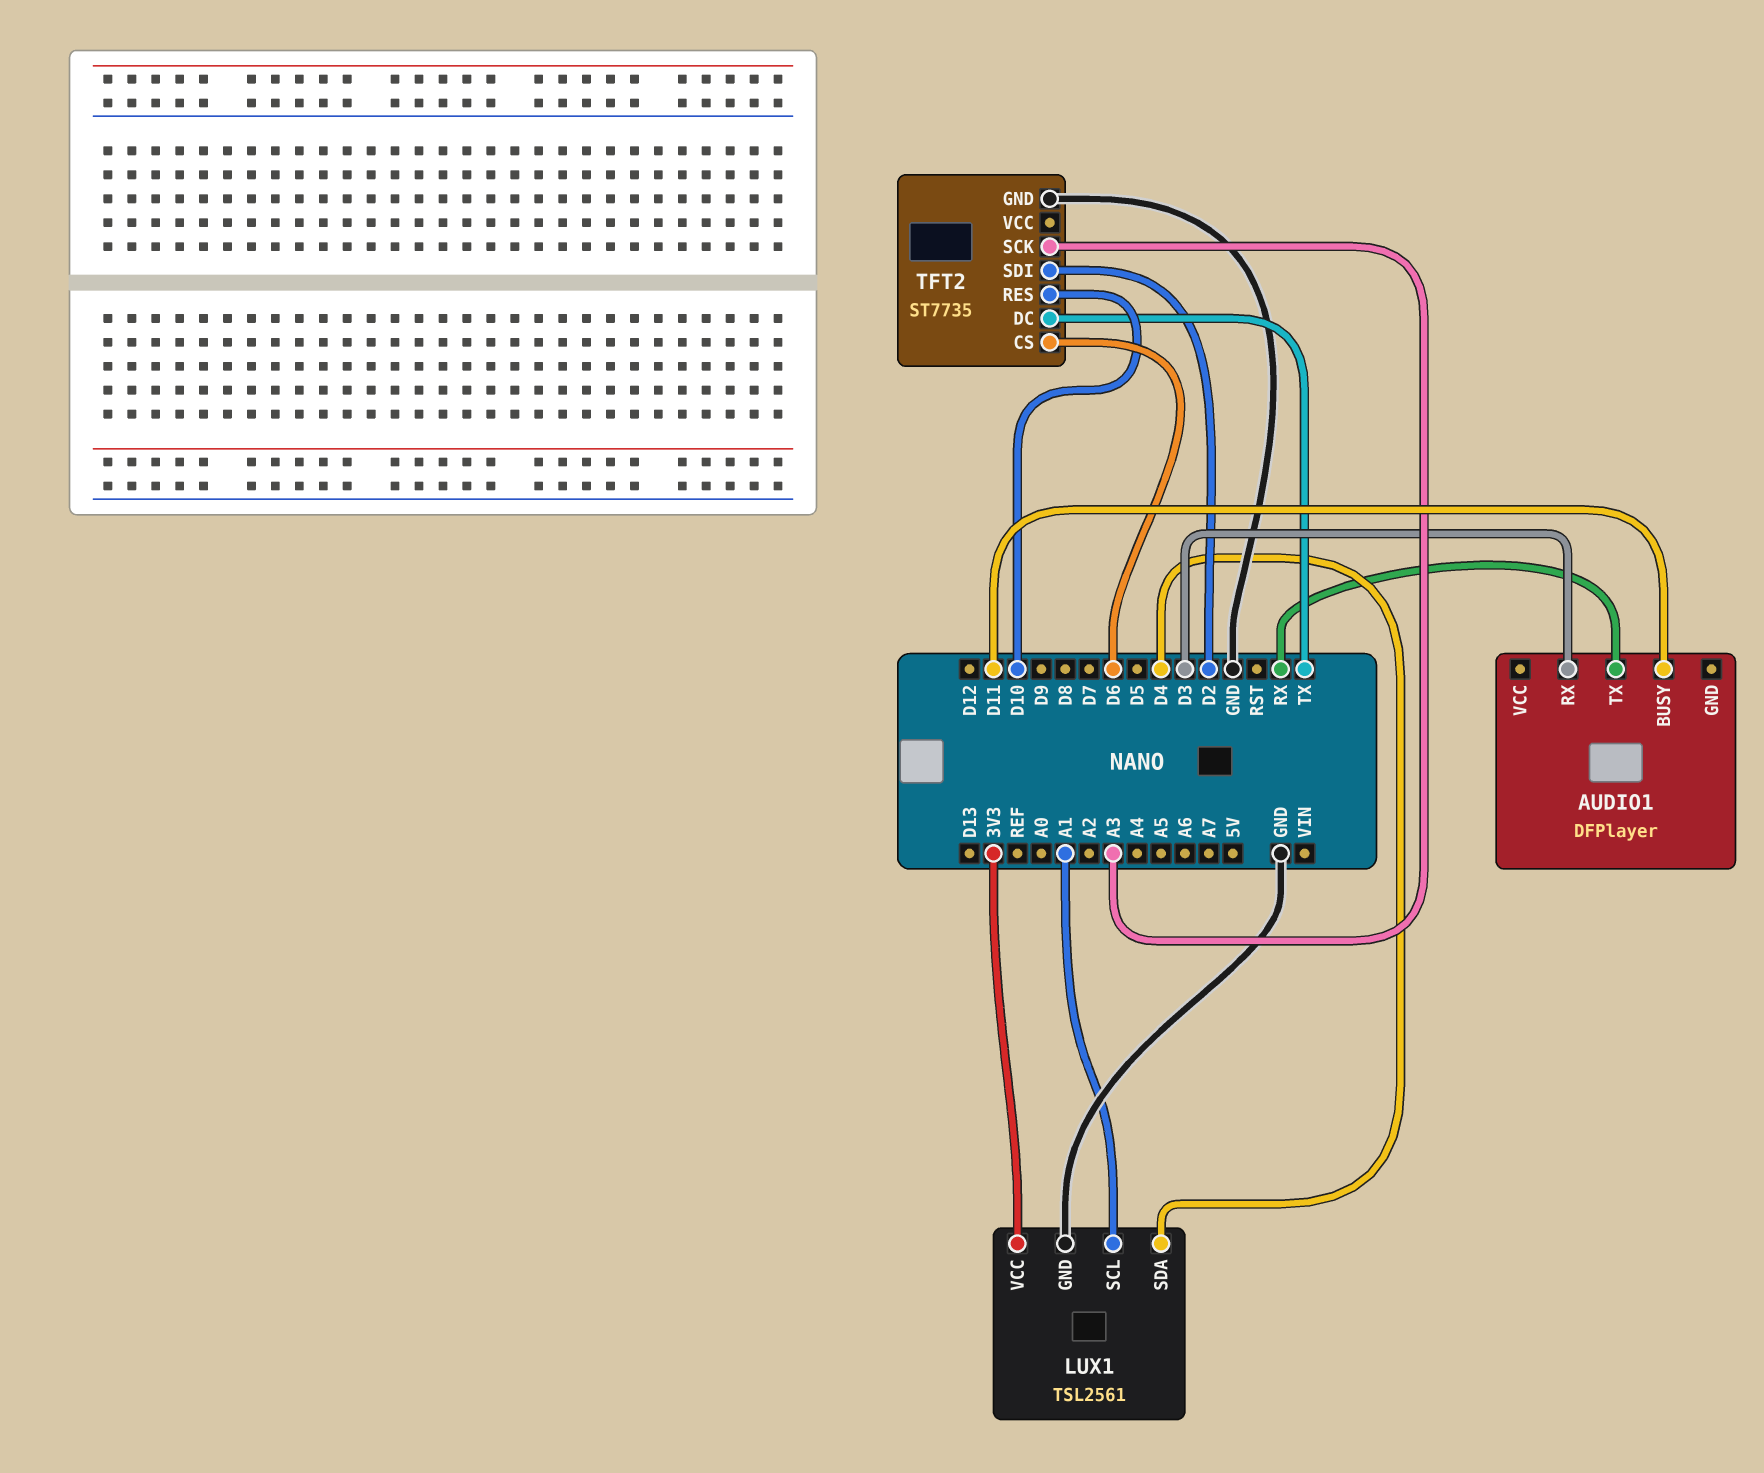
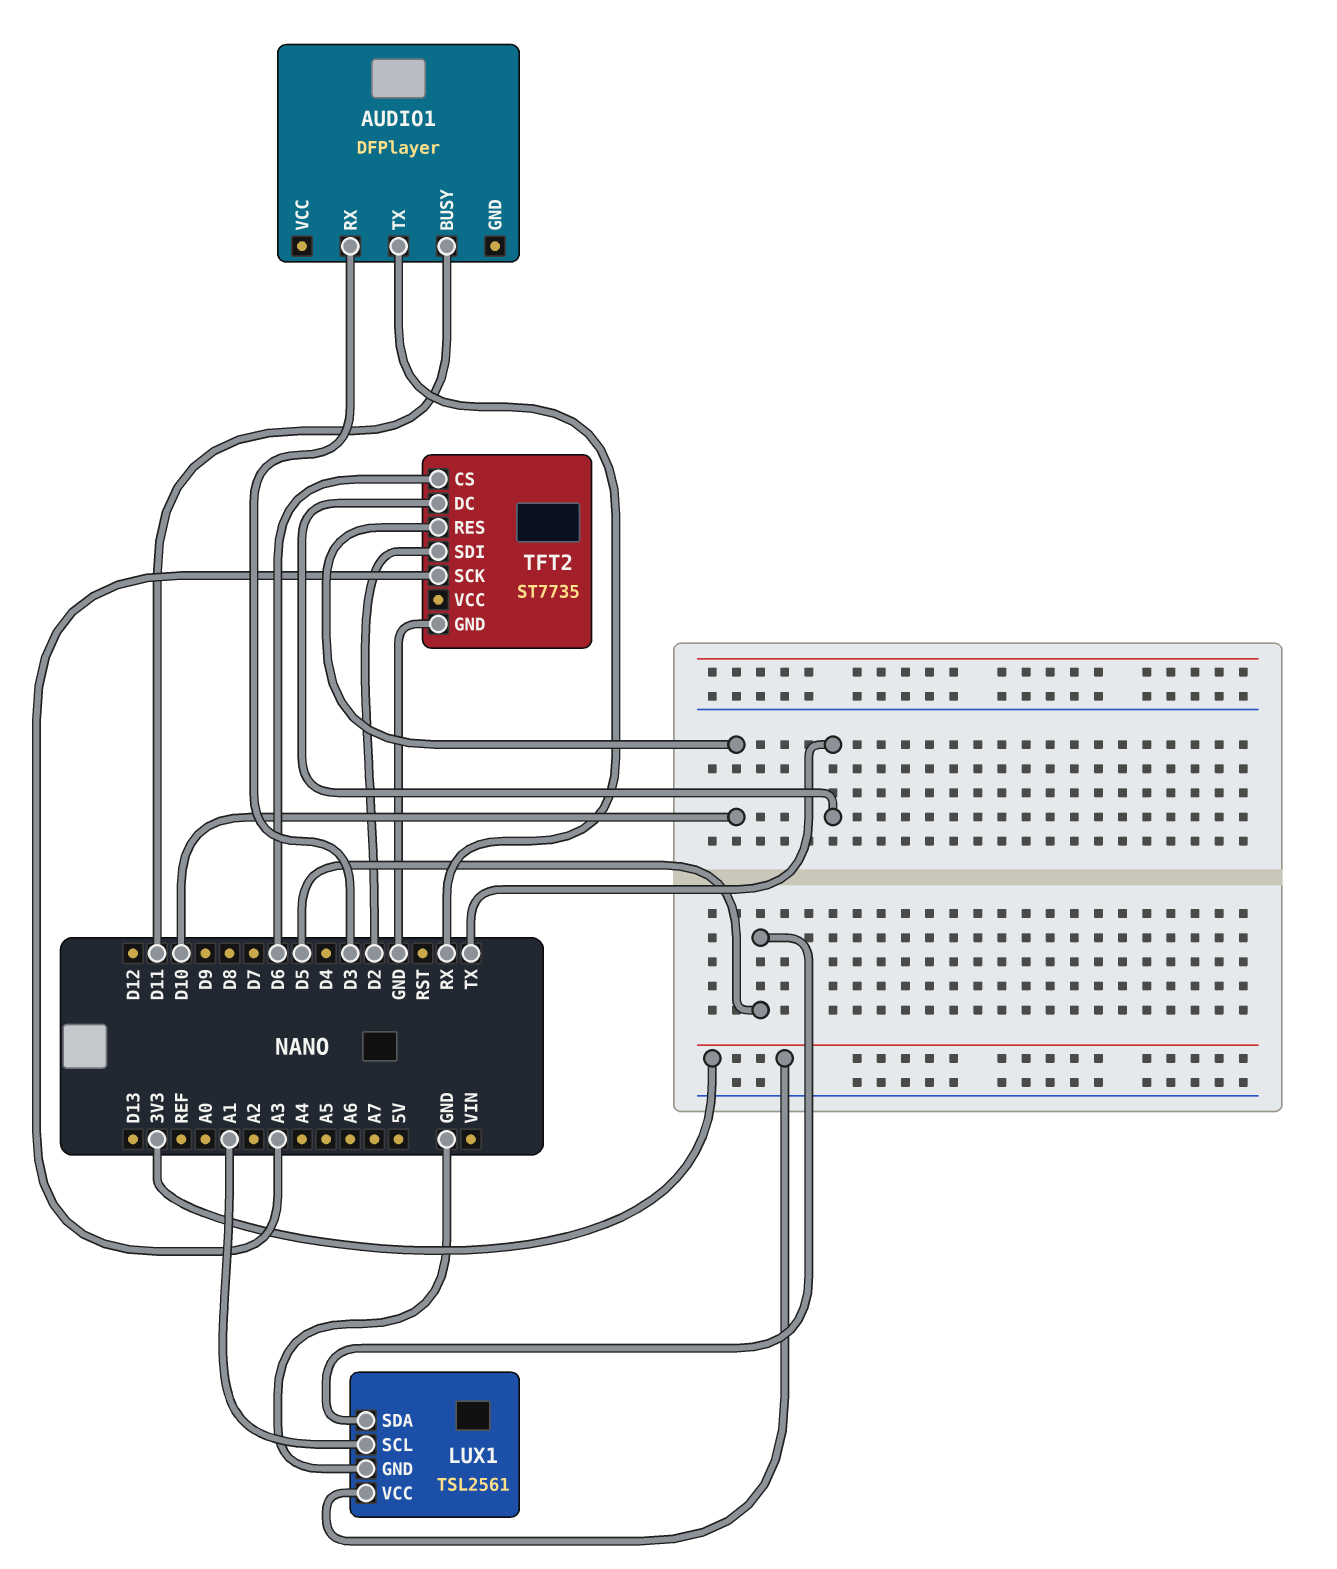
LUX1 pin SDA: D4 -> D5

